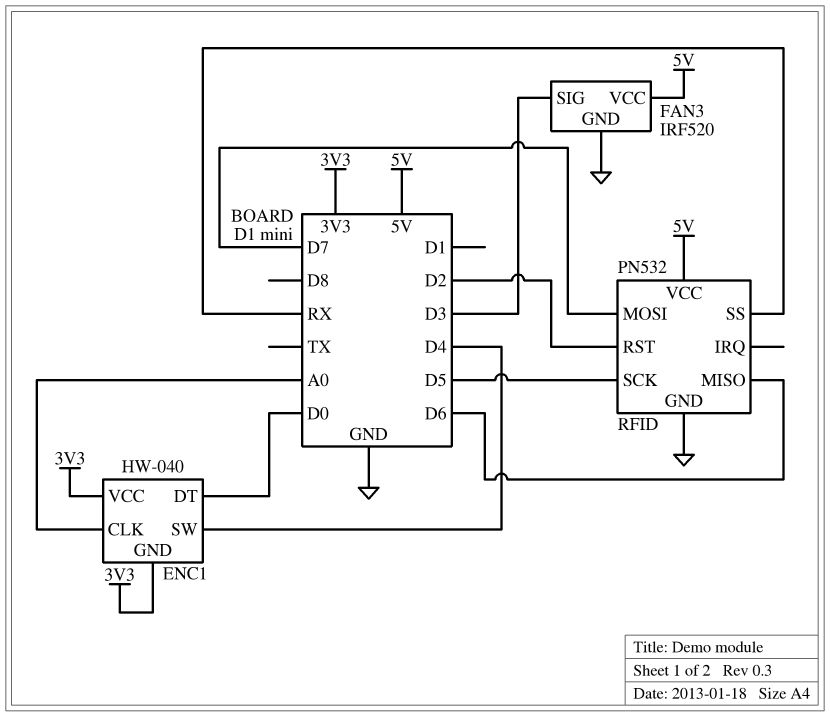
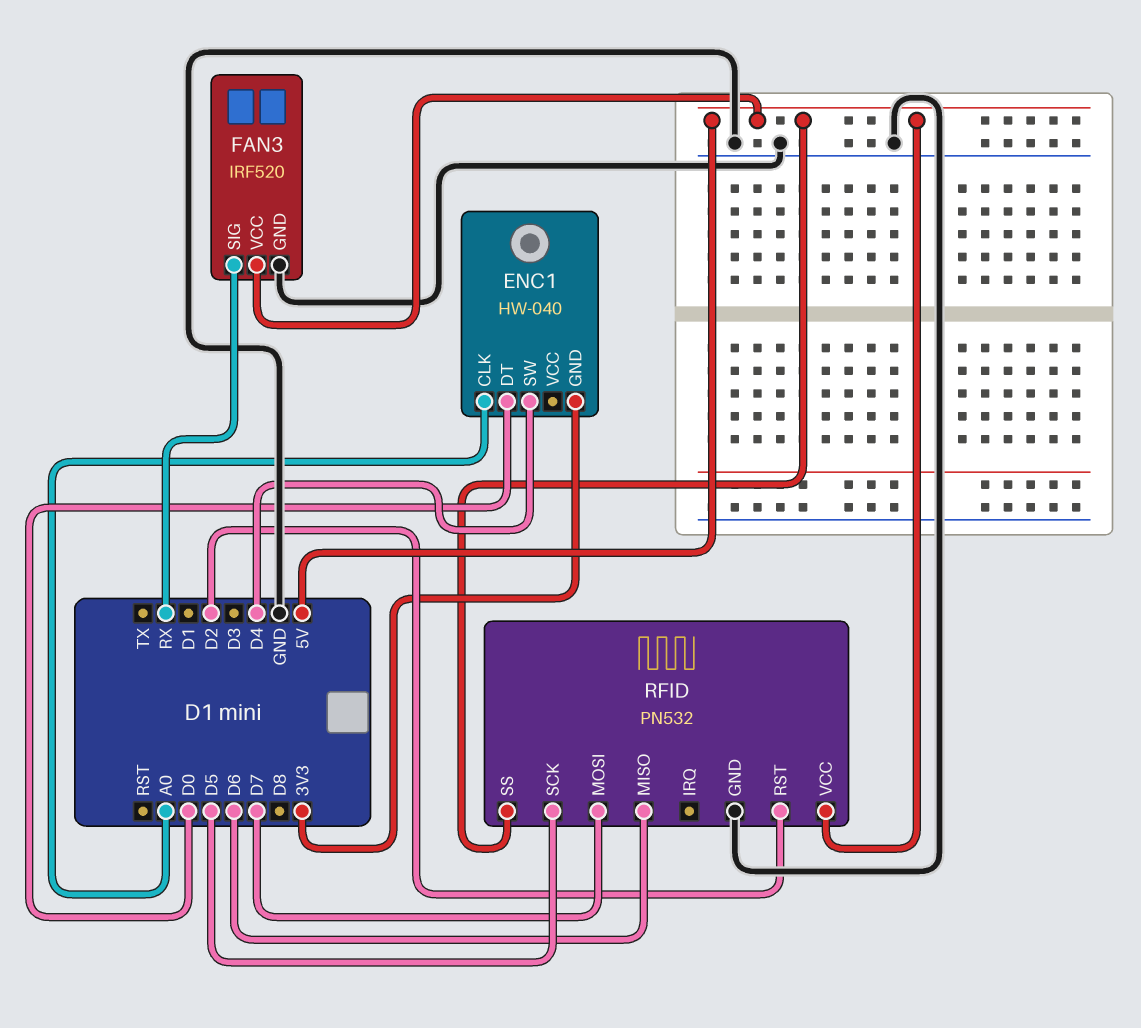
ENC1 pin VCC: 3V3 -> none
FAN3 pin SIG: D3 -> RX
RFID pin SS: RX -> 5V

